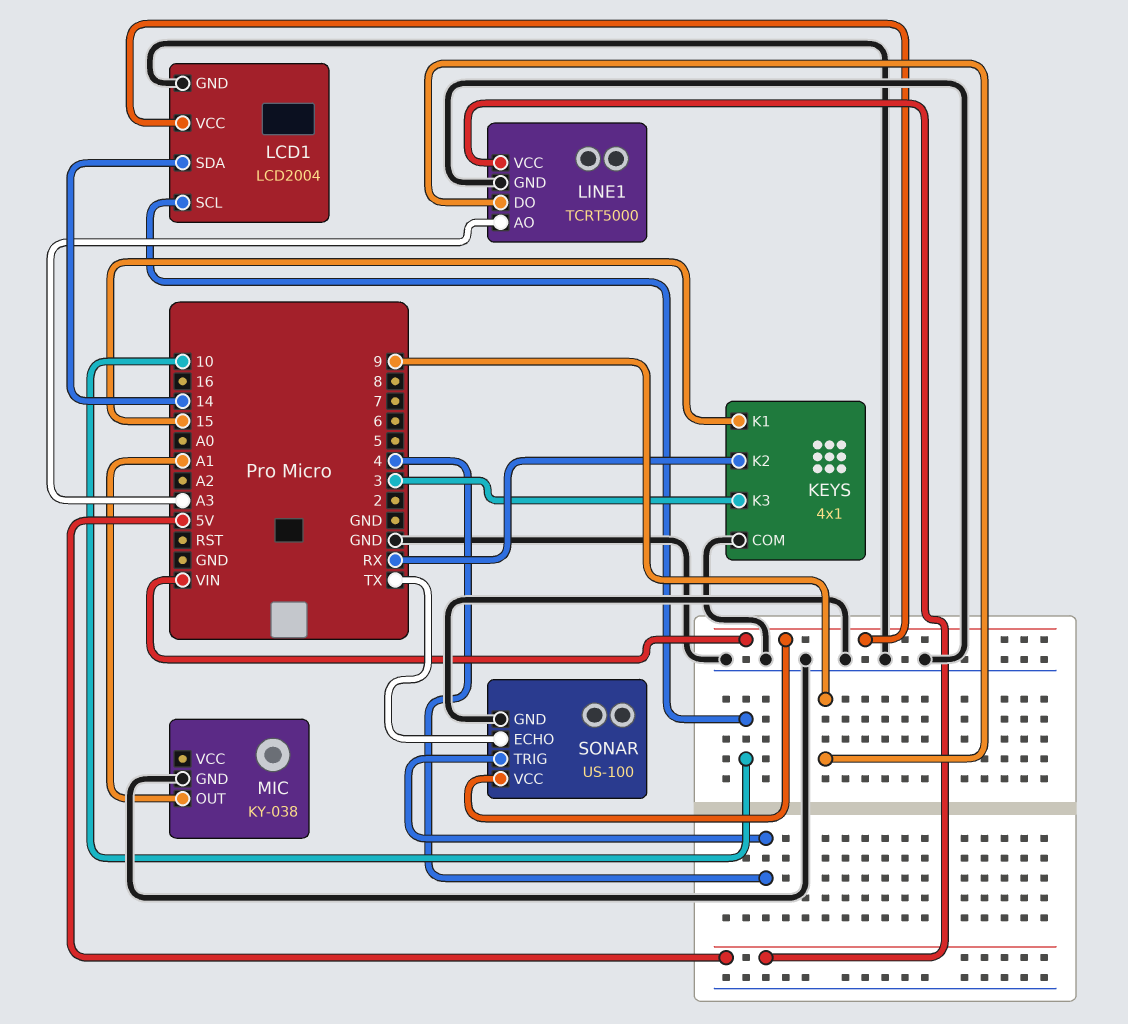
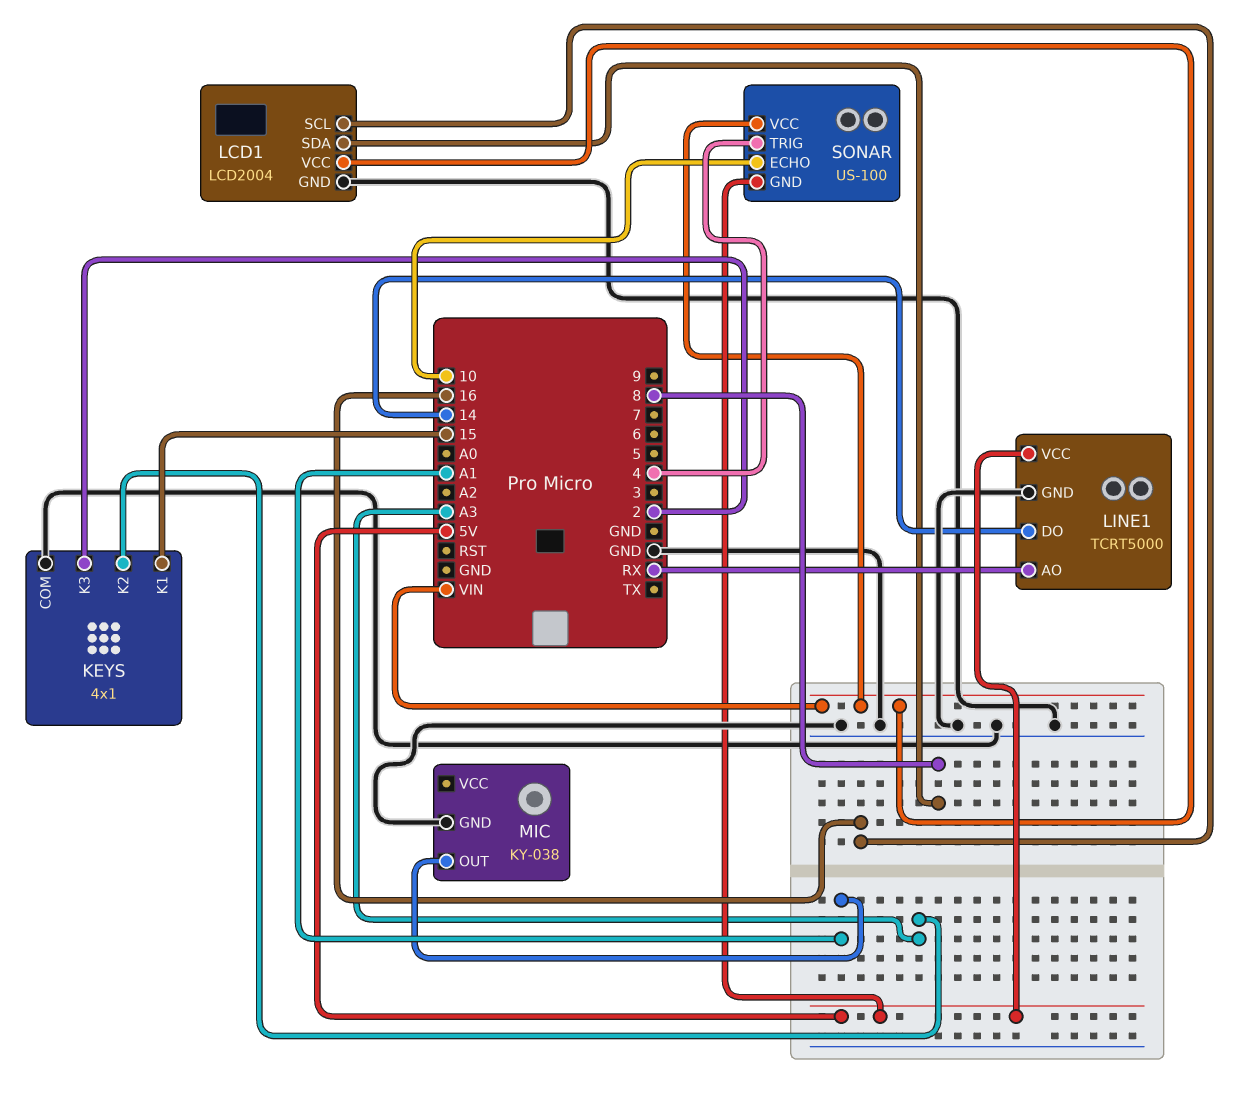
KEYS pin K2: RX -> A3
KEYS pin K3: 3 -> 2
LCD1 pin SCL: 10 -> 16
LCD1 pin SDA: 14 -> 8
LINE1 pin AO: A3 -> RX
LINE1 pin DO: 9 -> 14
SONAR pin ECHO: TX -> 10
SONAR pin GND: GND -> 5V

